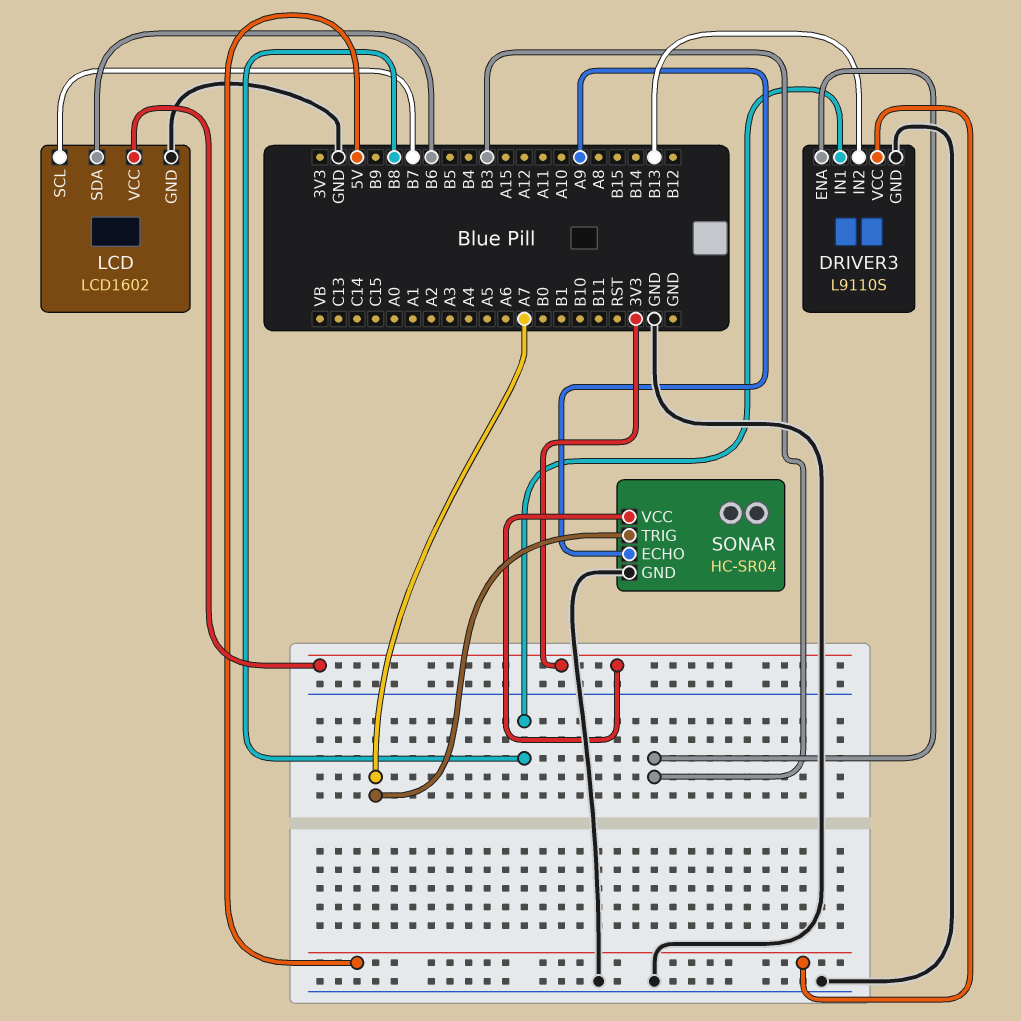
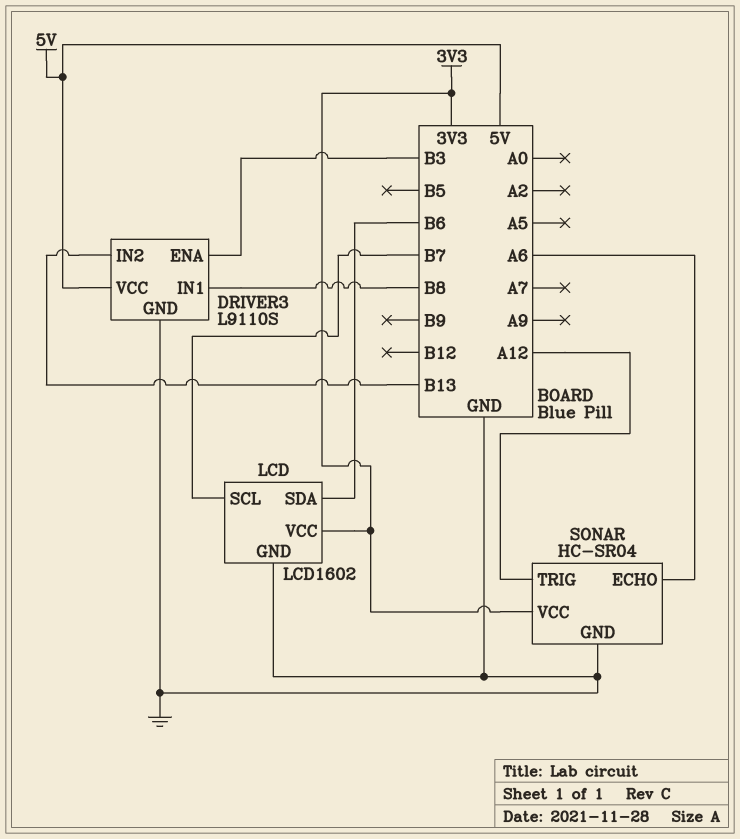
SONAR pin ECHO: A9 -> A6
SONAR pin TRIG: A7 -> A12

